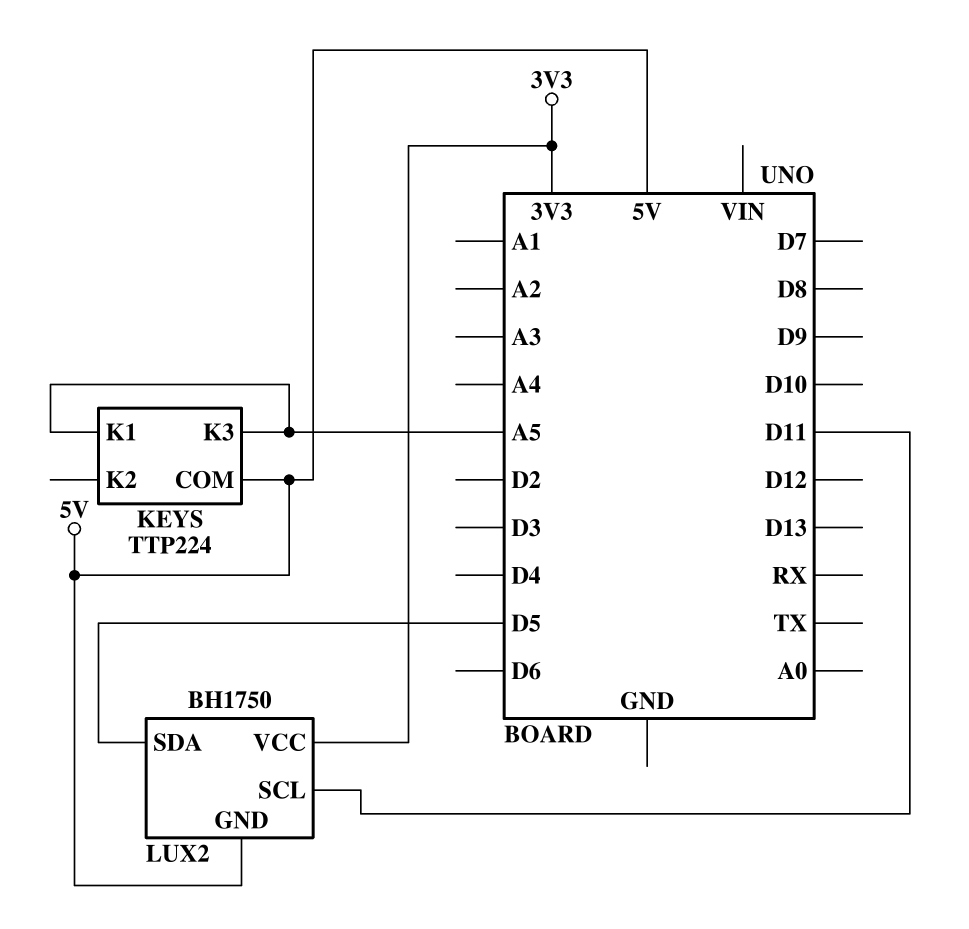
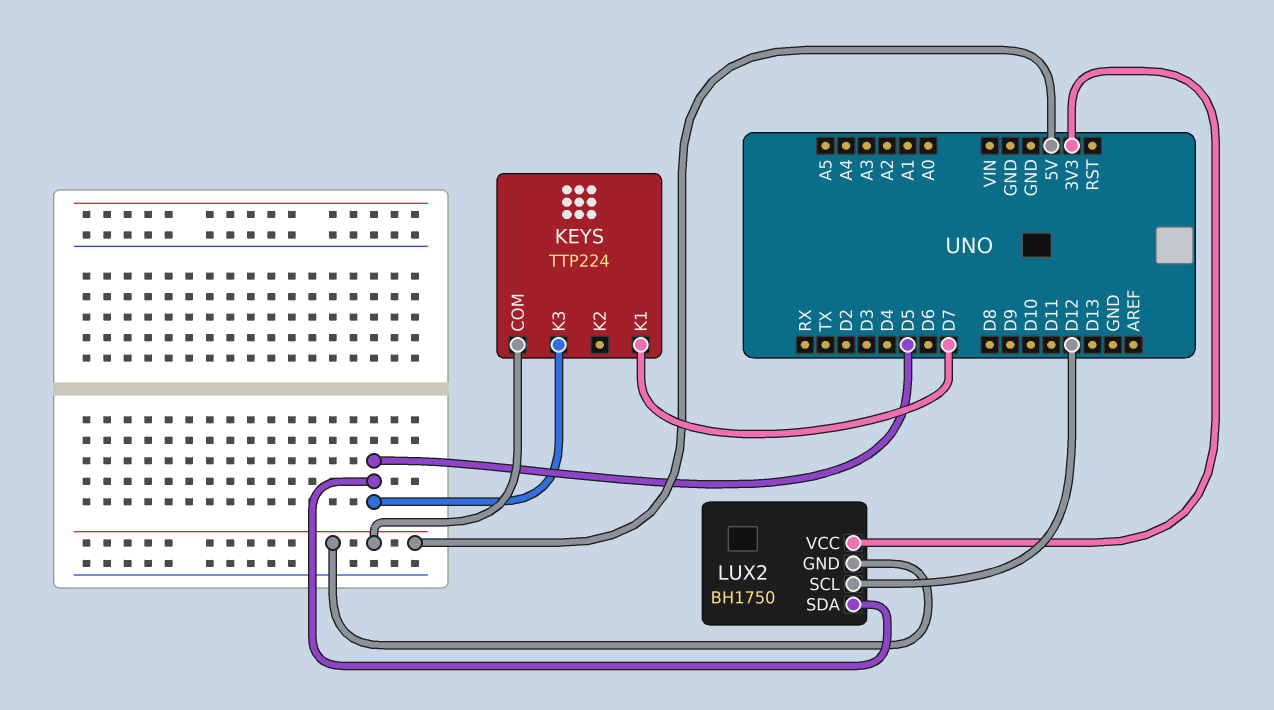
KEYS pin K1: A5 -> D7
KEYS pin K3: A5 -> D5
LUX2 pin SCL: D11 -> D12

